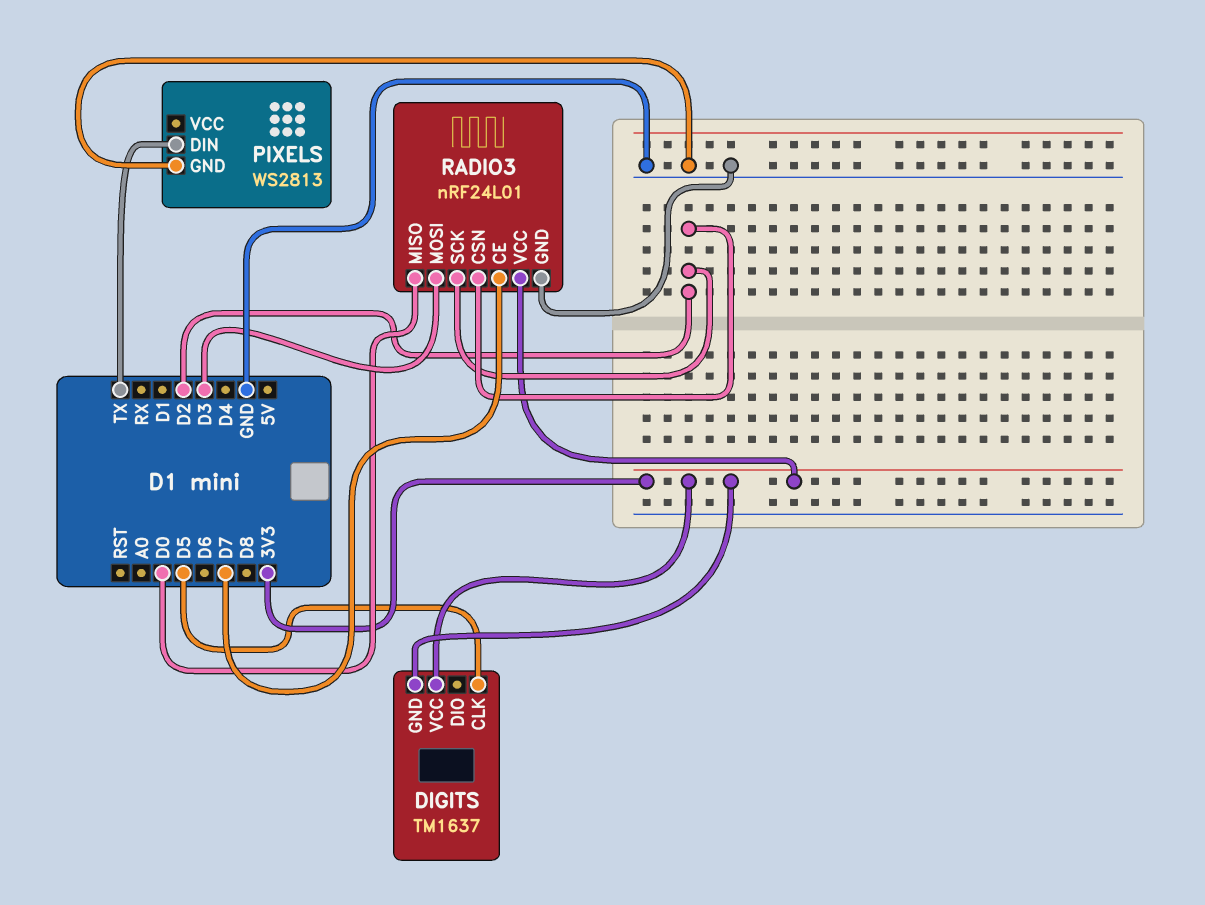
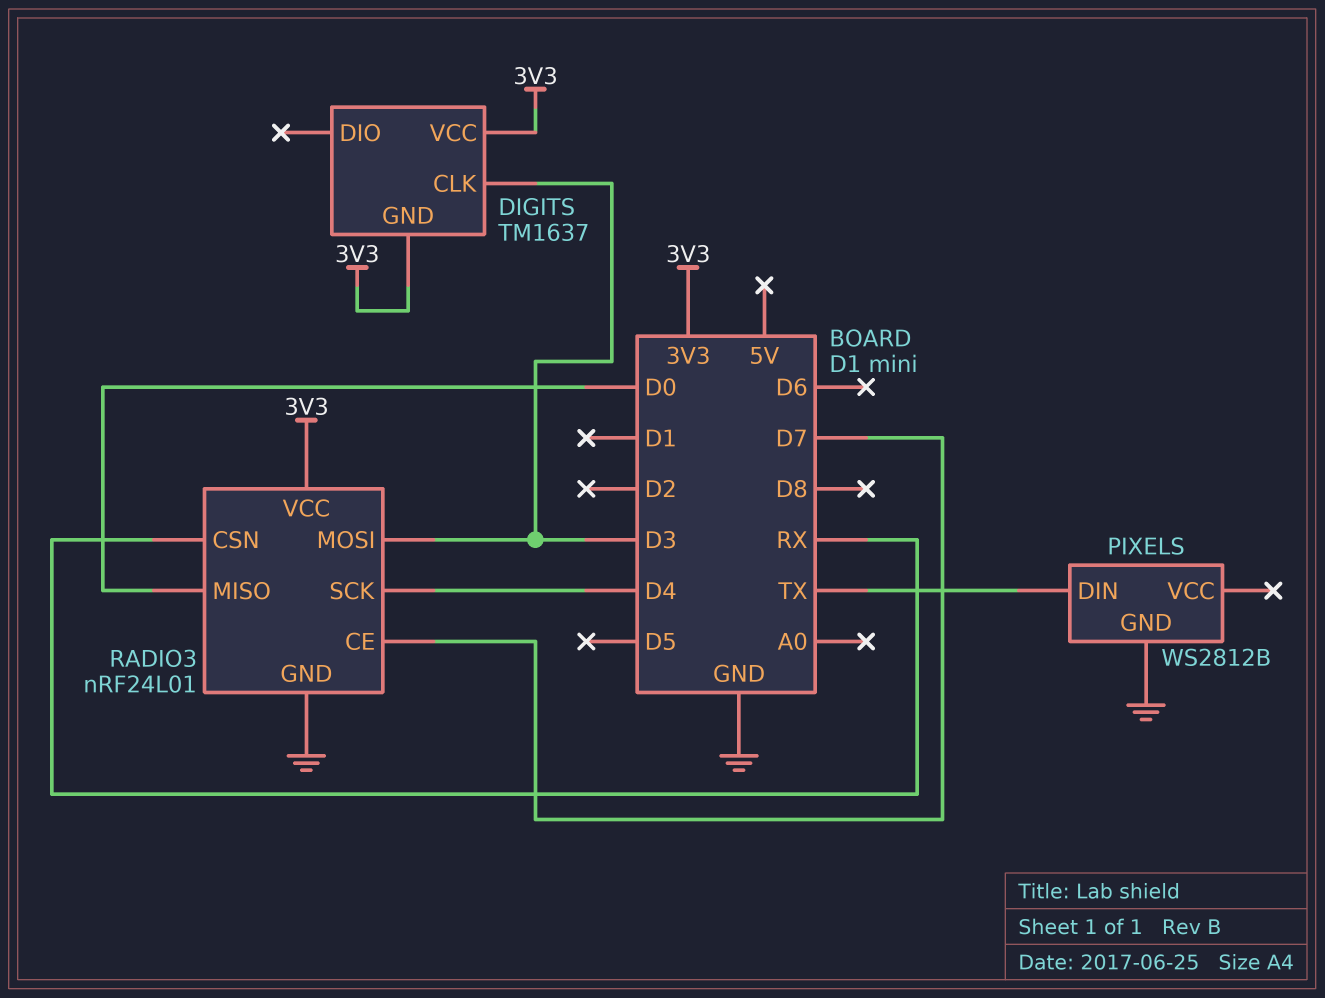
DIGITS pin CLK: D5 -> D3
PIXELS: WS2813 -> WS2812B
RADIO3 pin CSN: D2 -> RX
RADIO3 pin SCK: D2 -> D4

